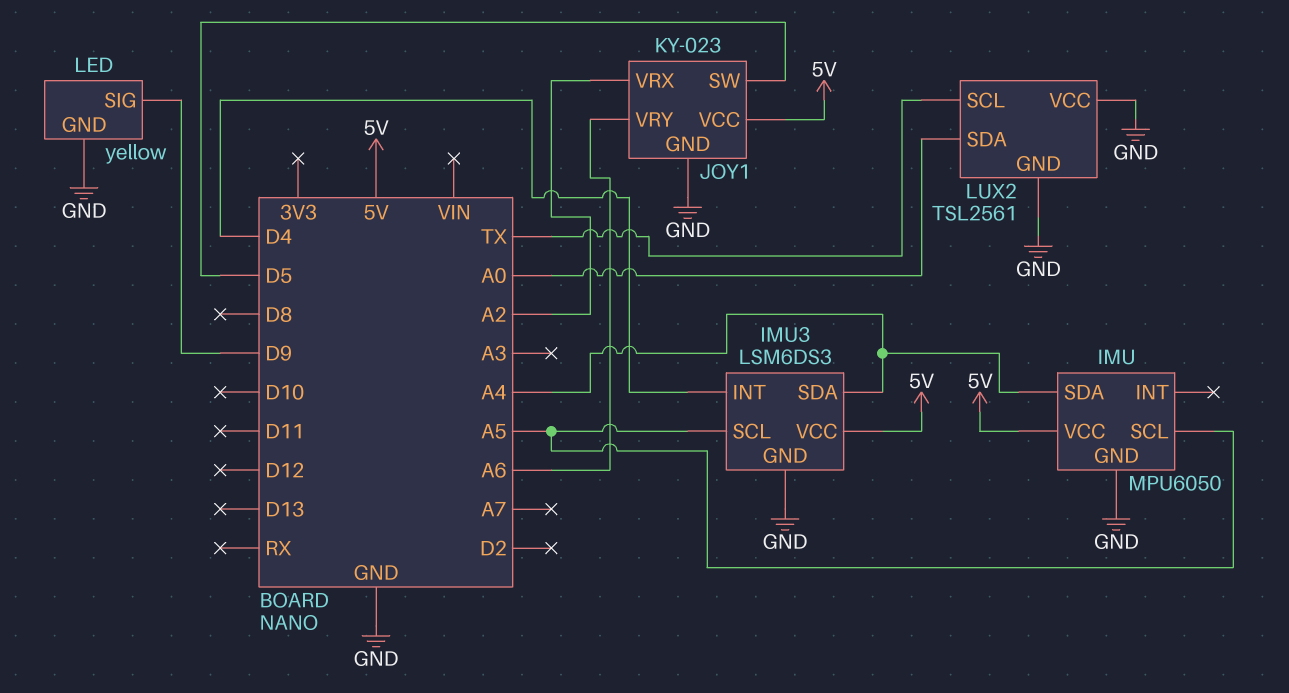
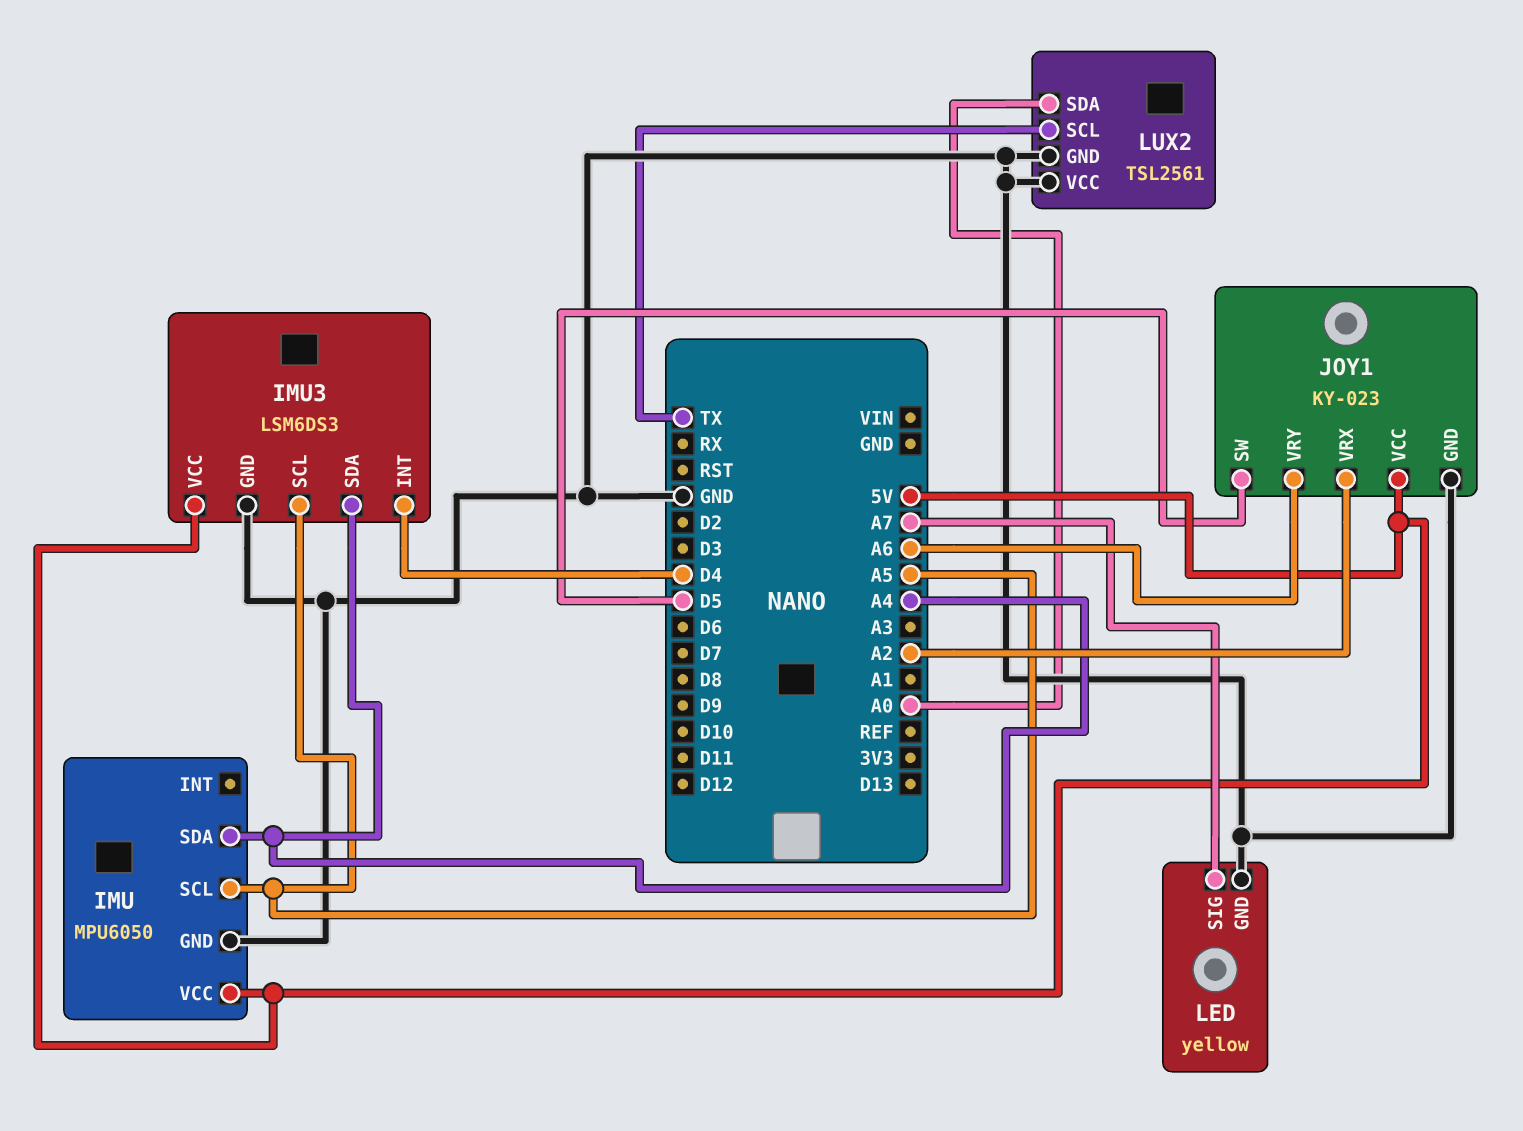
LED pin SIG: D9 -> A7

